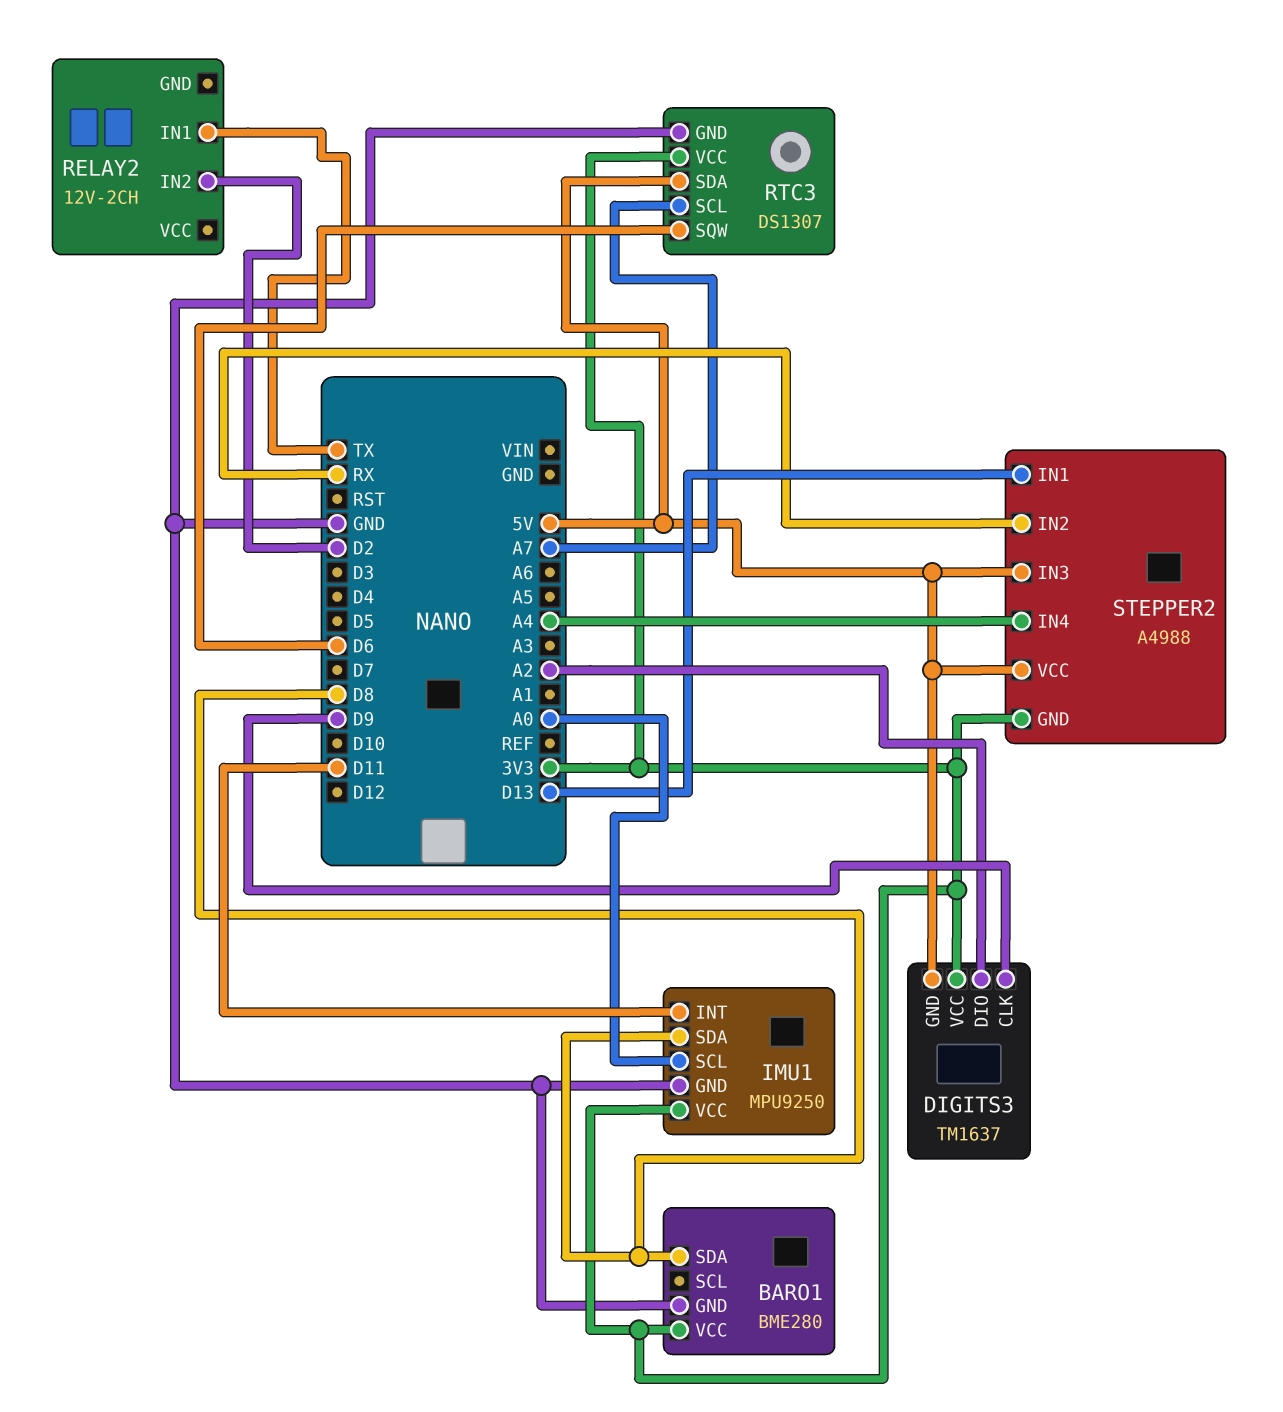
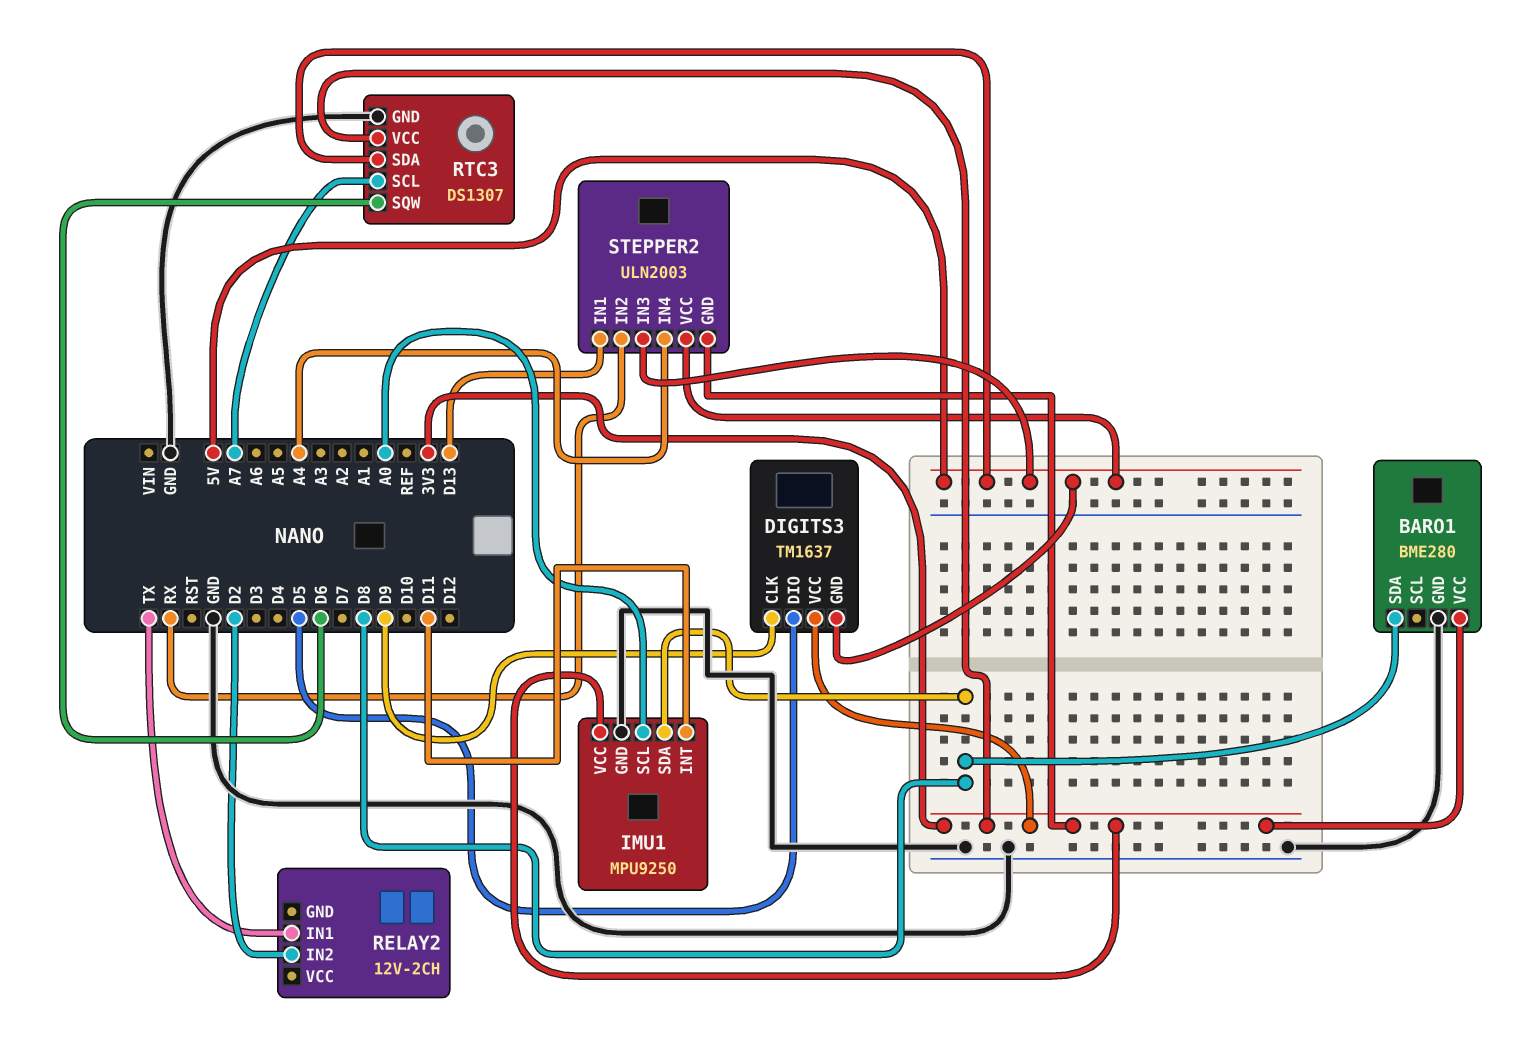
DIGITS3 pin DIO: A2 -> D5
STEPPER2: A4988 -> ULN2003

